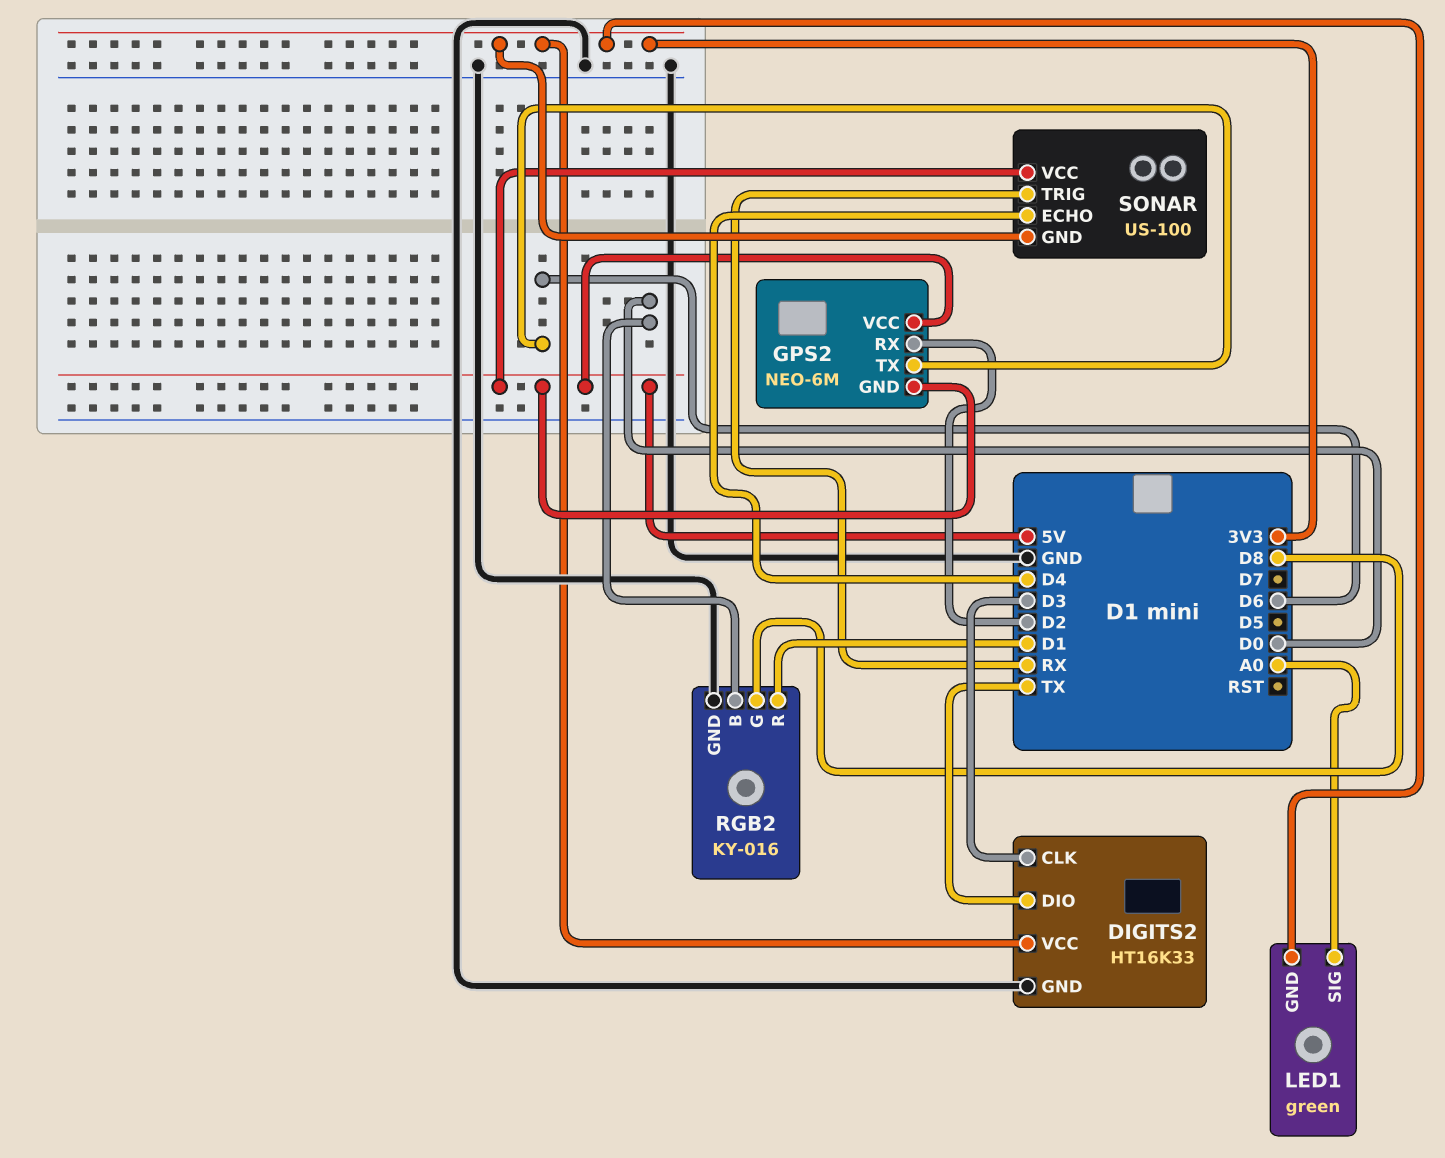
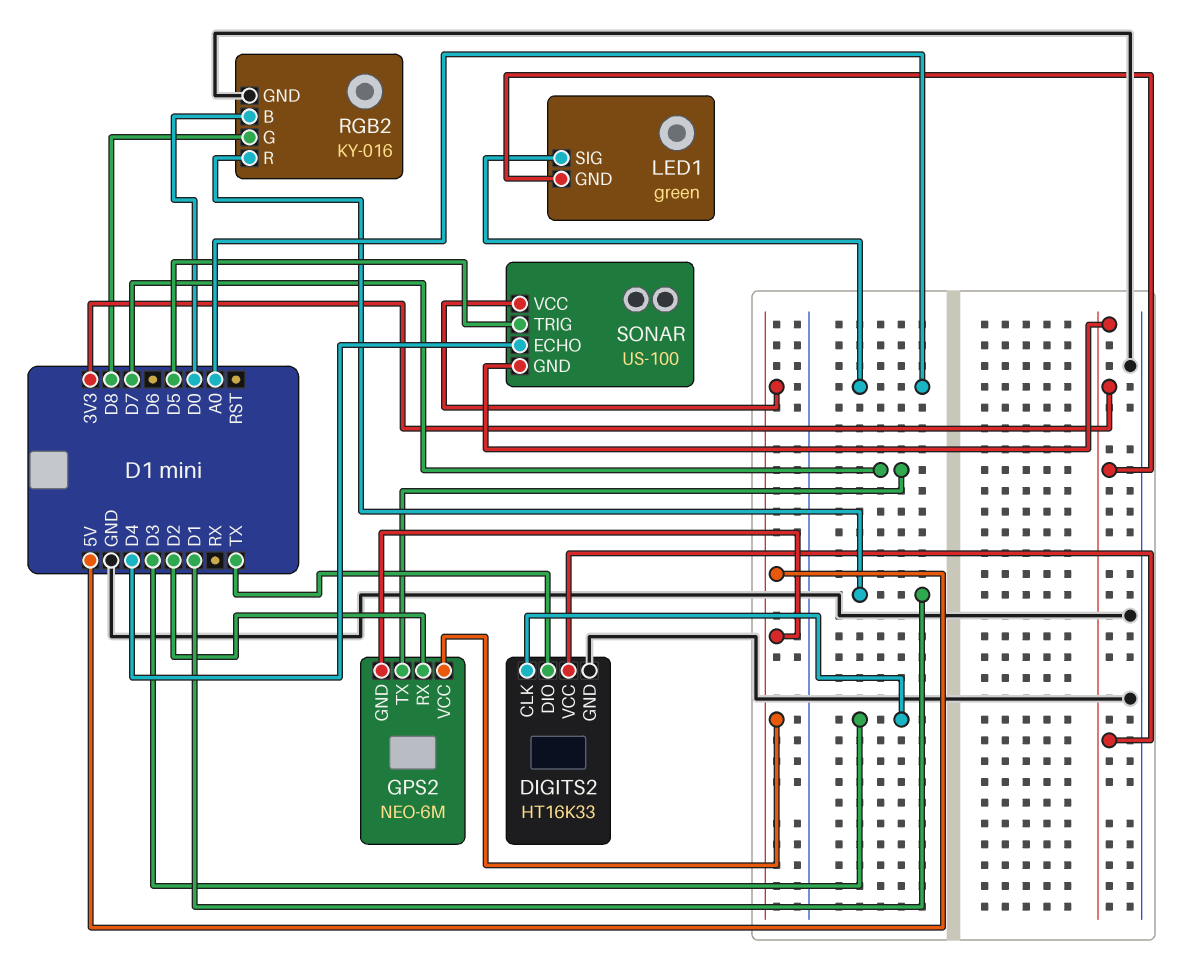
GPS2 pin TX: D6 -> D7
SONAR pin TRIG: RX -> D5

